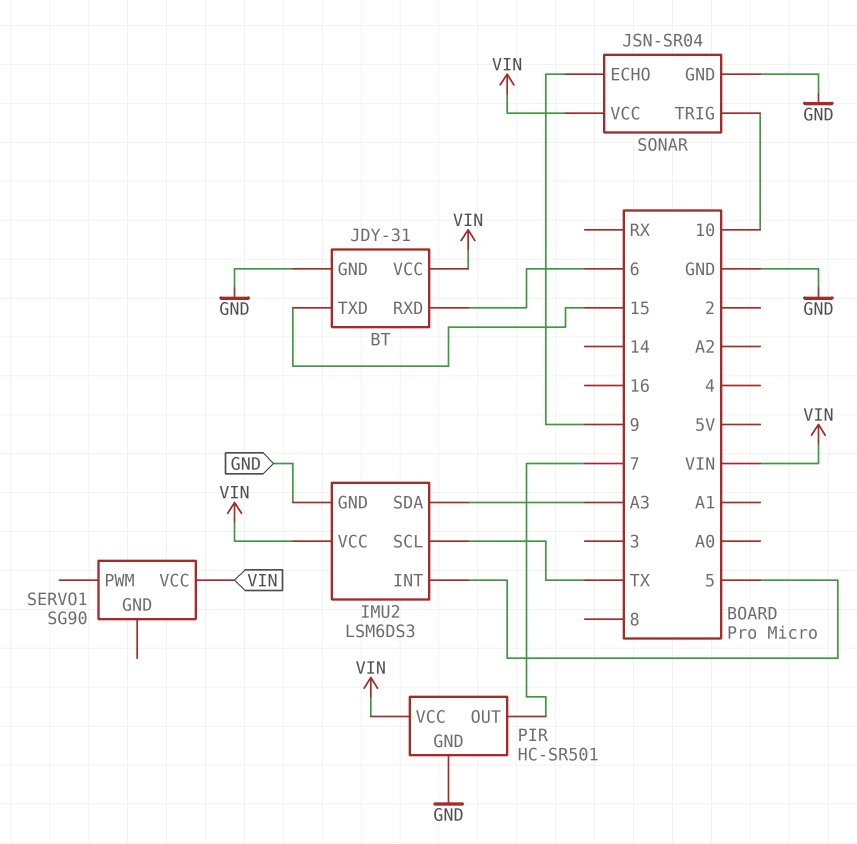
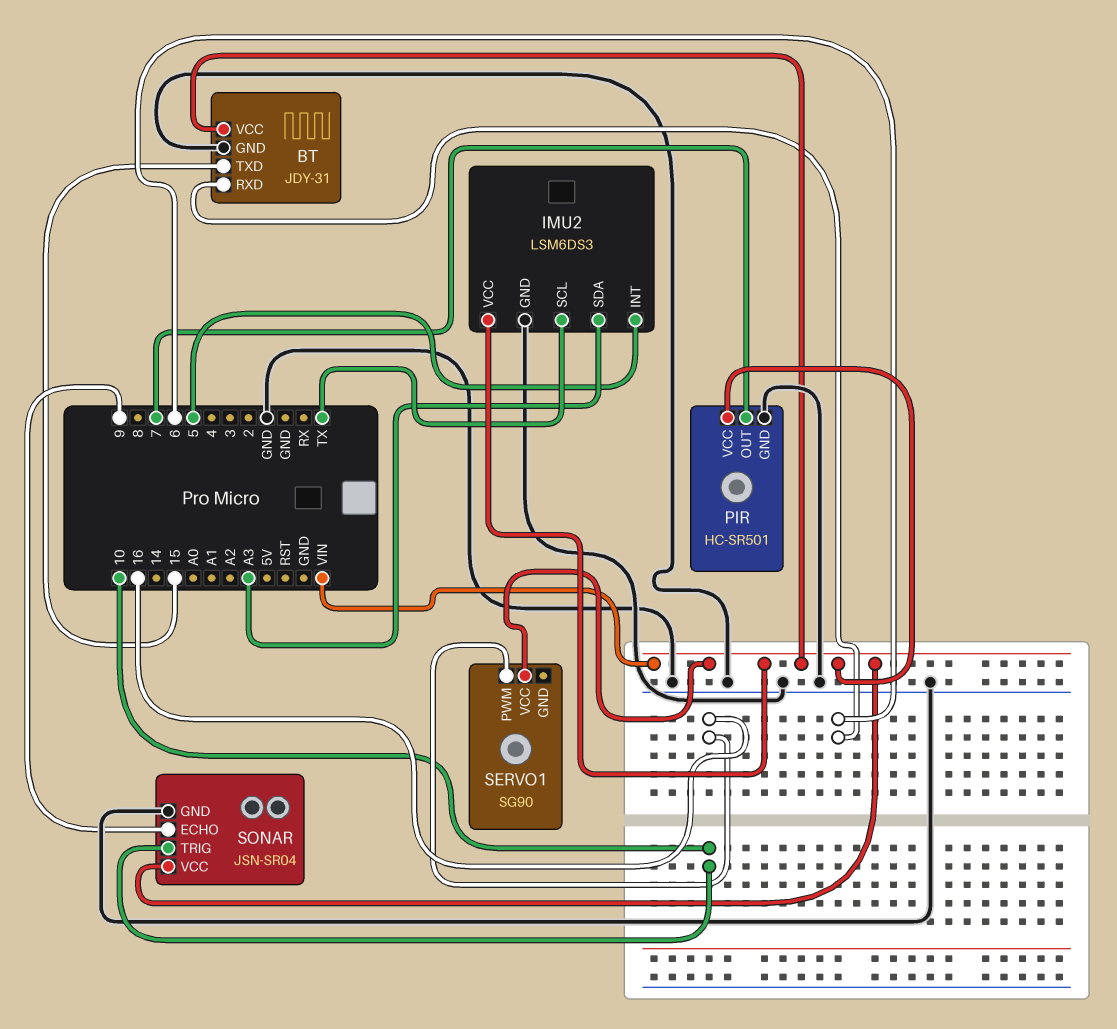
SERVO1 pin PWM: none -> 16

